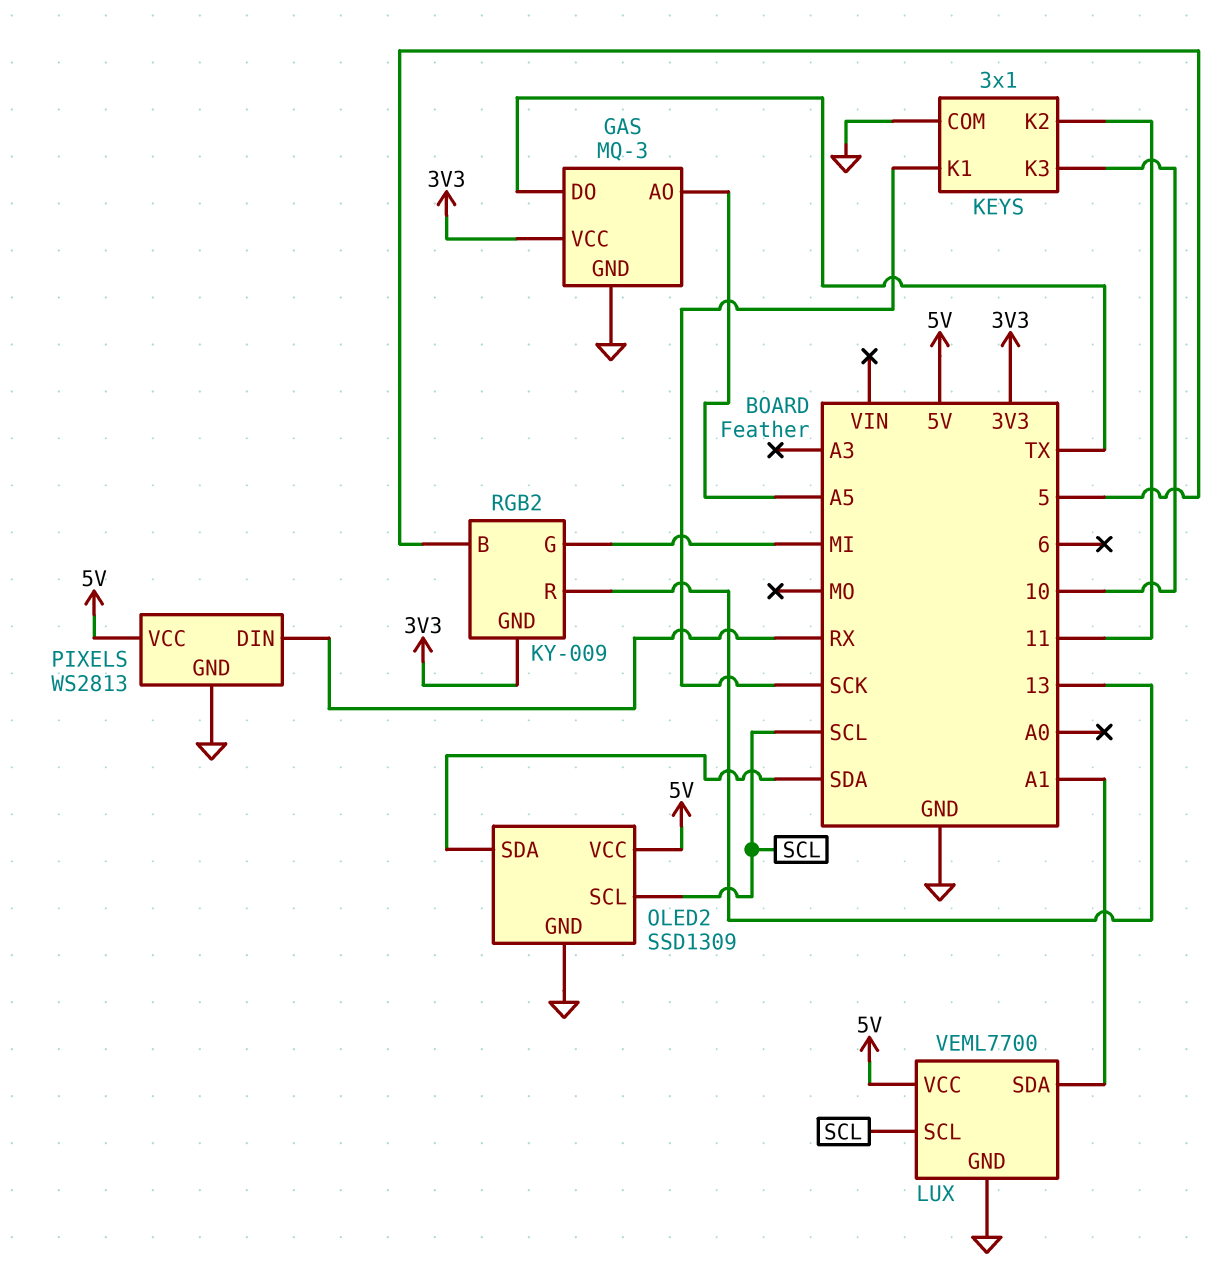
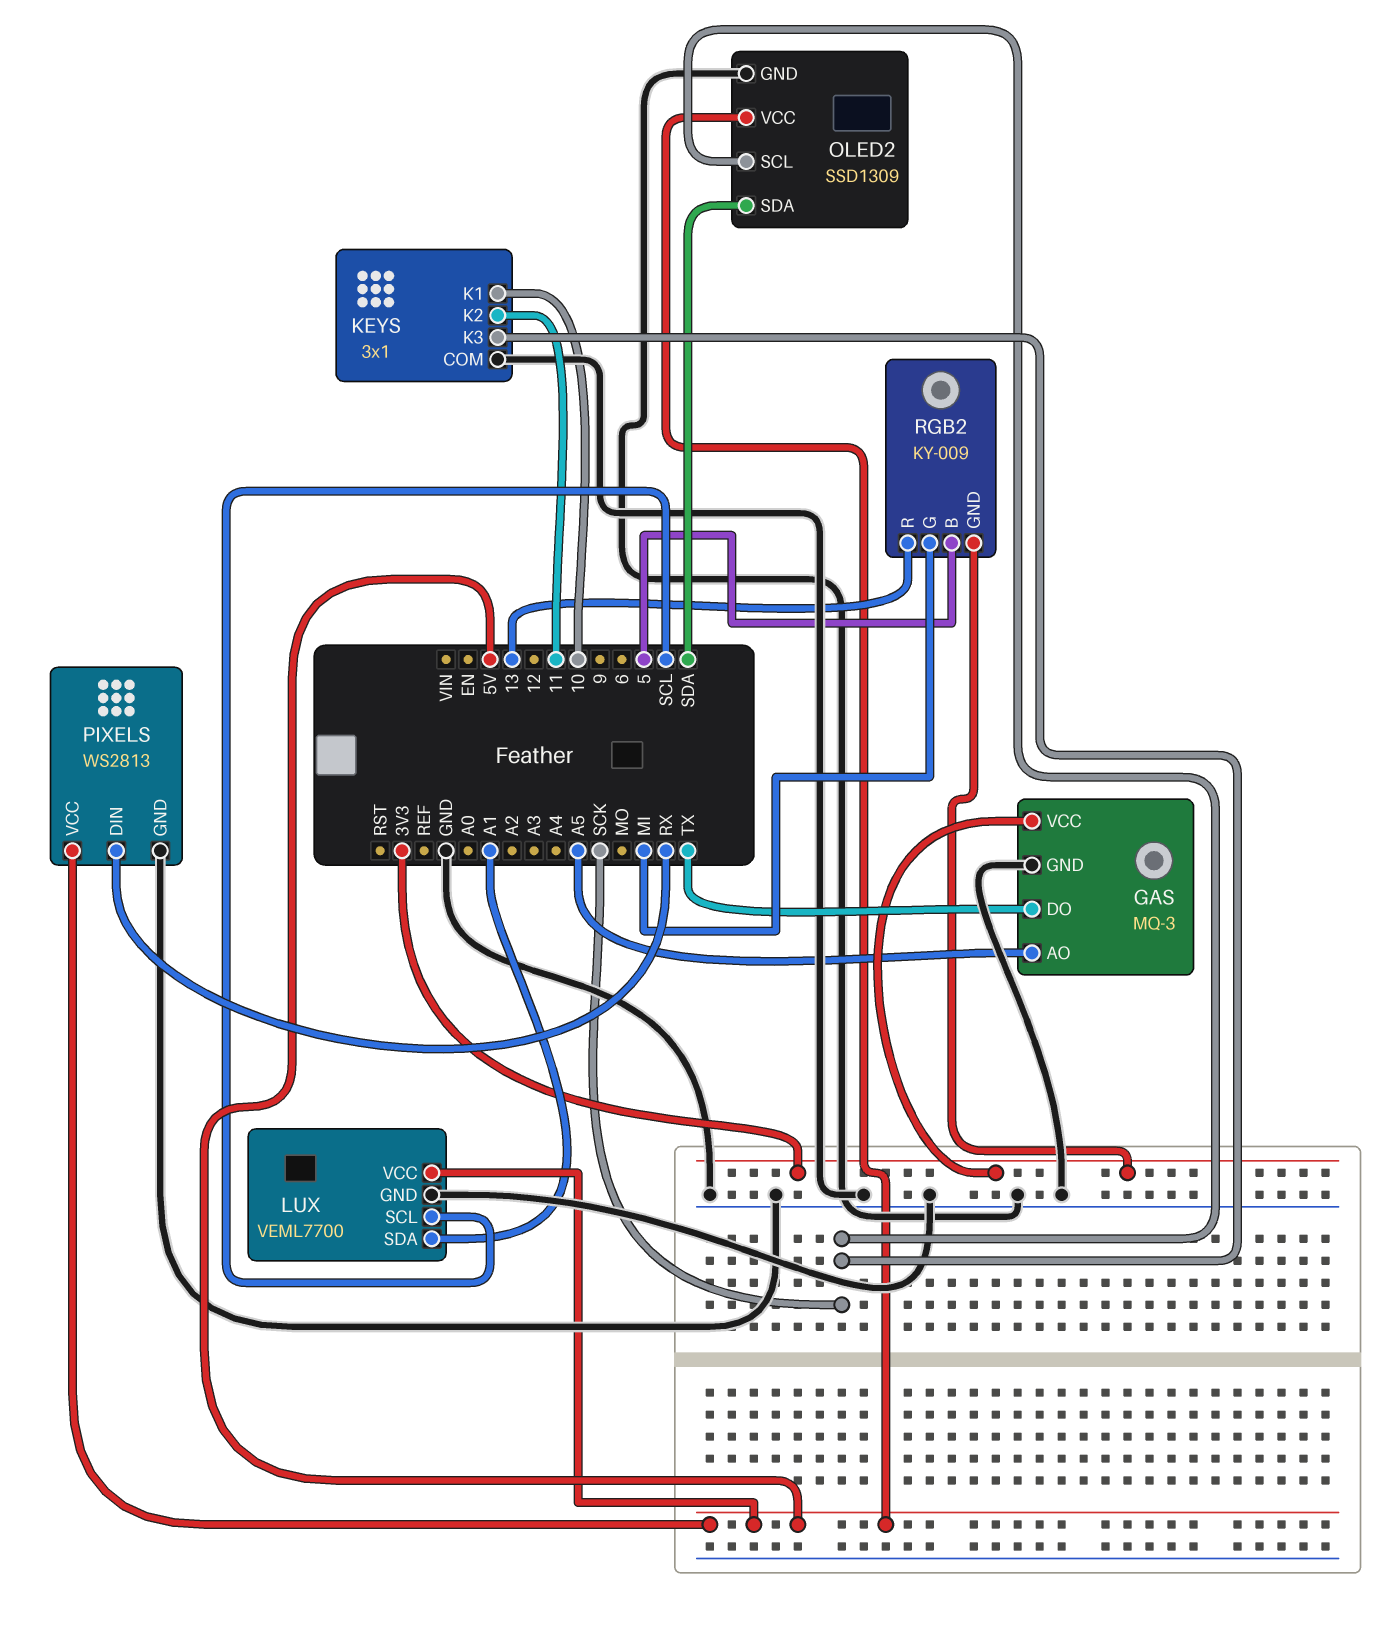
KEYS pin K1: SCK -> 10
KEYS pin K3: 10 -> SCK
OLED2 pin SCL: SCL -> SCK

